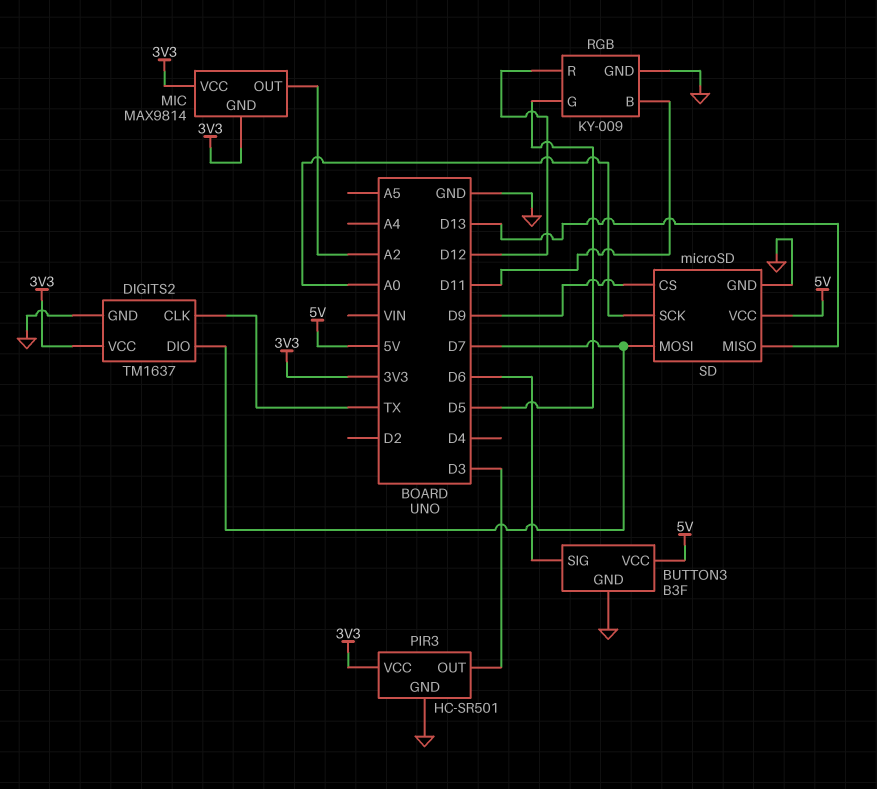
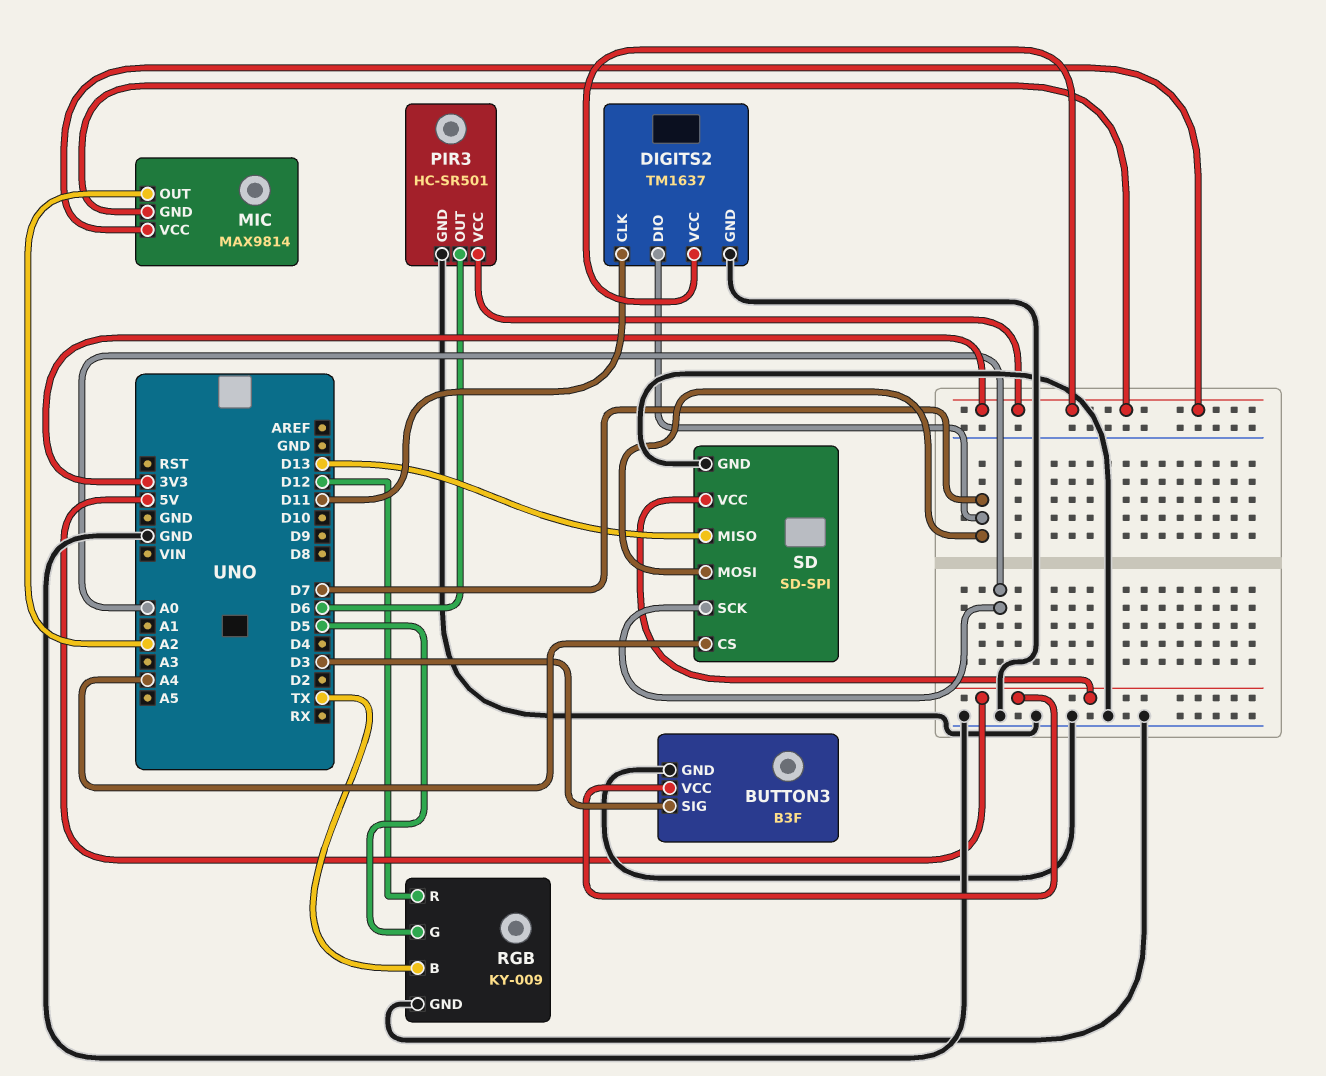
BUTTON3 pin SIG: D6 -> D3
DIGITS2 pin CLK: TX -> D11
PIR3 pin OUT: D3 -> D6
RGB pin B: D11 -> TX
SD: microSD -> SD-SPI
SD pin CS: D9 -> A4

